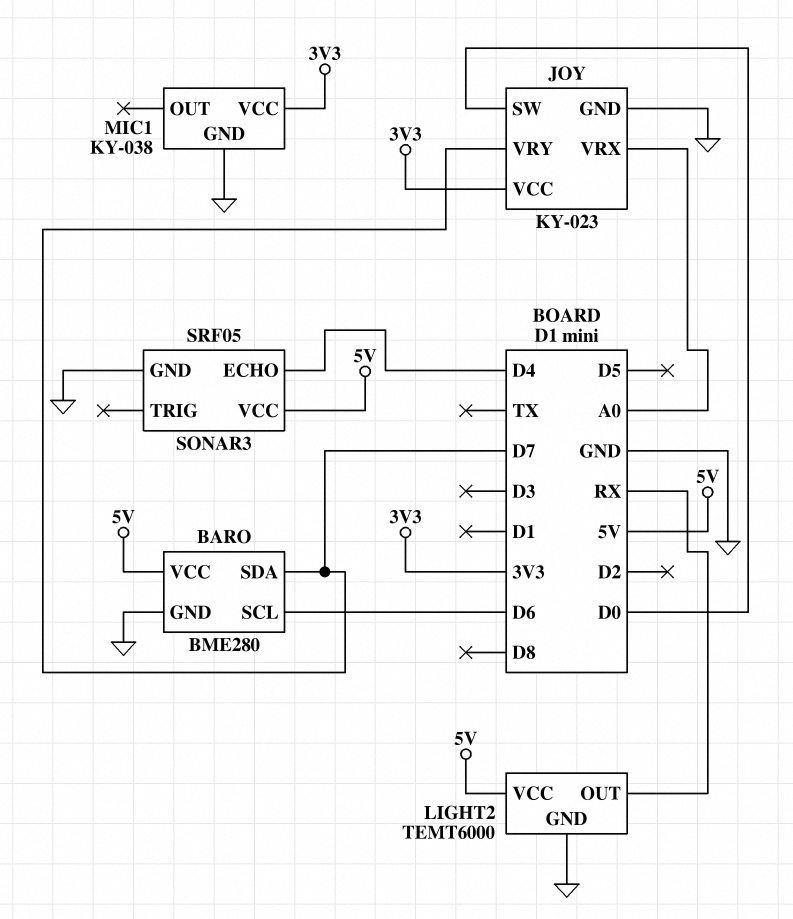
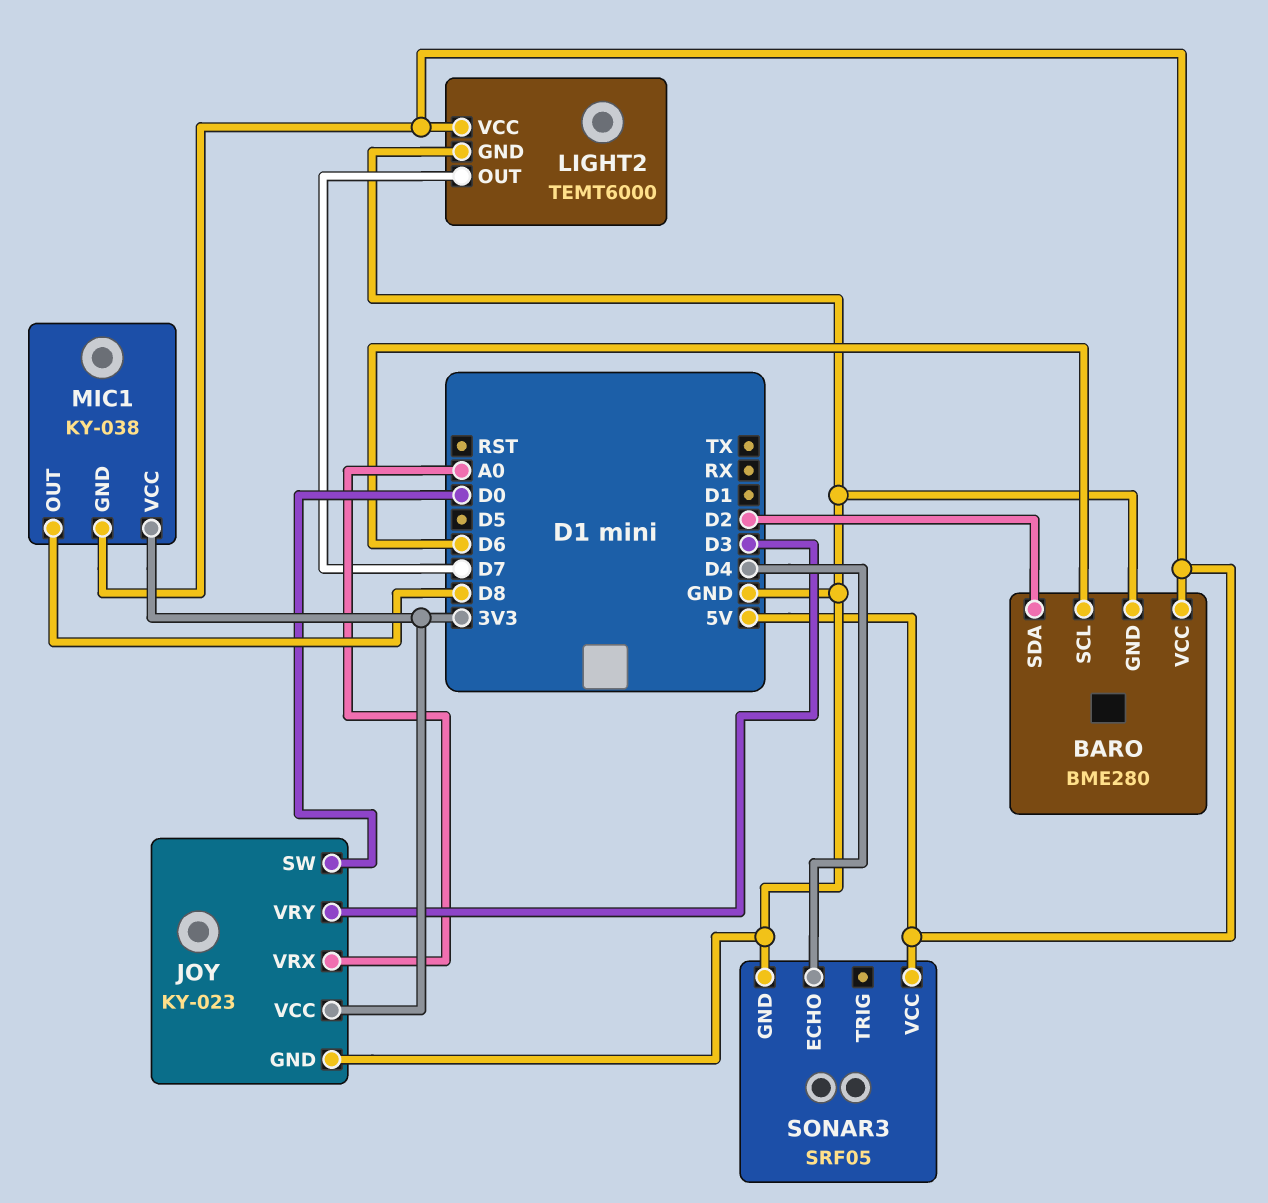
BARO pin SDA: D7 -> D2
JOY pin VRY: D7 -> D3
LIGHT2 pin OUT: RX -> D7
MIC1 pin GND: GND -> 5V
MIC1 pin OUT: none -> D8

